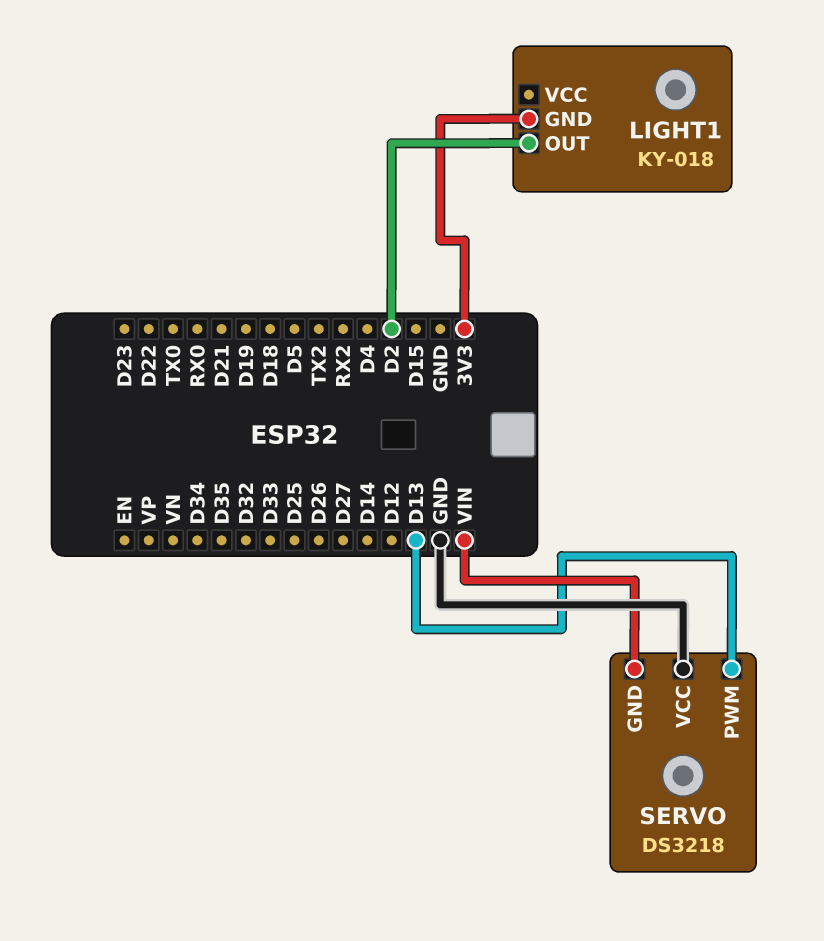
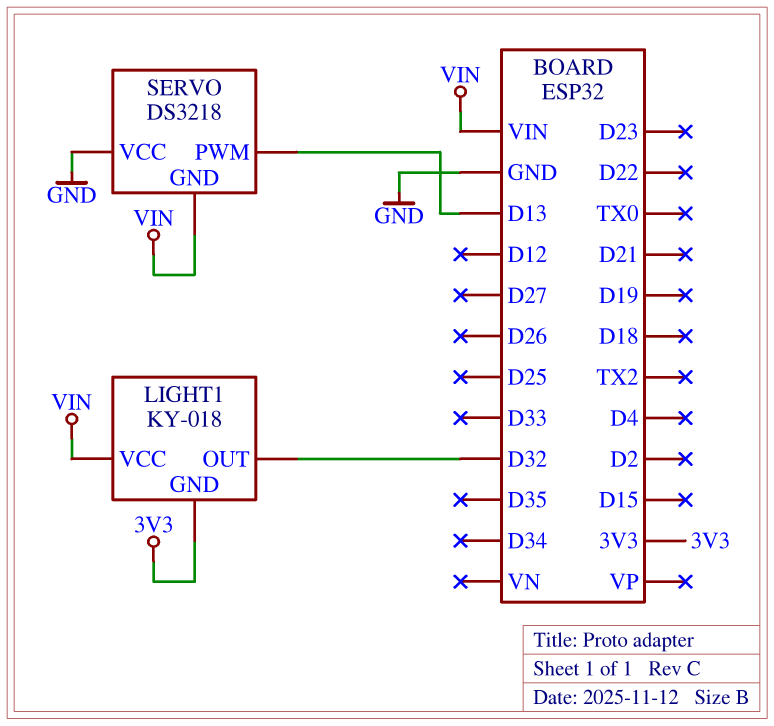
LIGHT1 pin OUT: D2 -> D32
LIGHT1 pin VCC: none -> VIN

